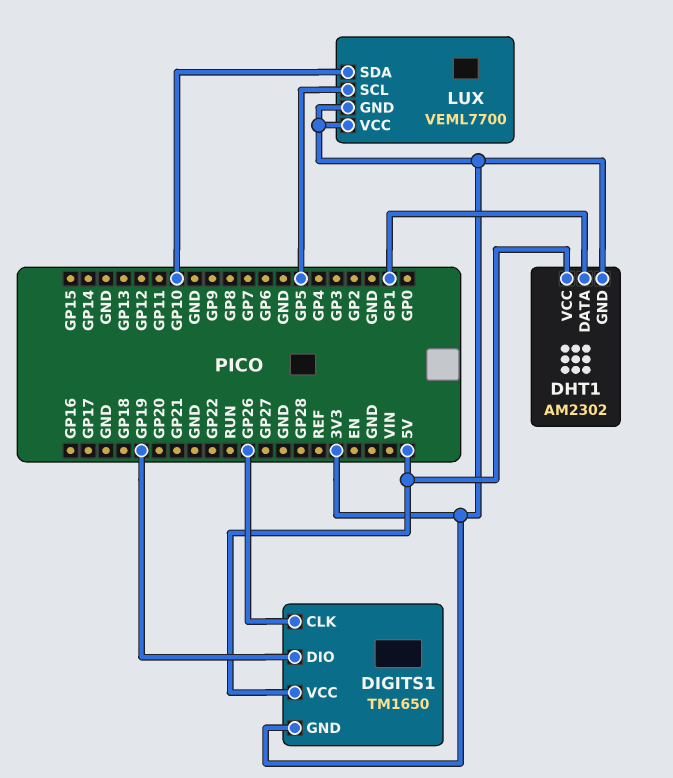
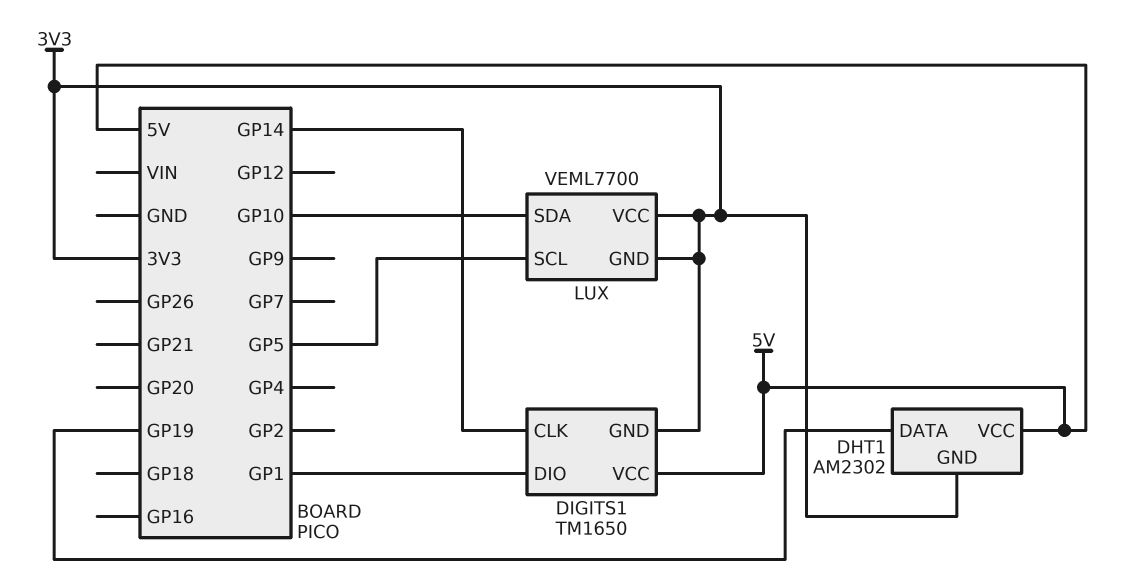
DHT1 pin DATA: GP1 -> GP19
DIGITS1 pin CLK: GP26 -> GP14
DIGITS1 pin DIO: GP19 -> GP1

